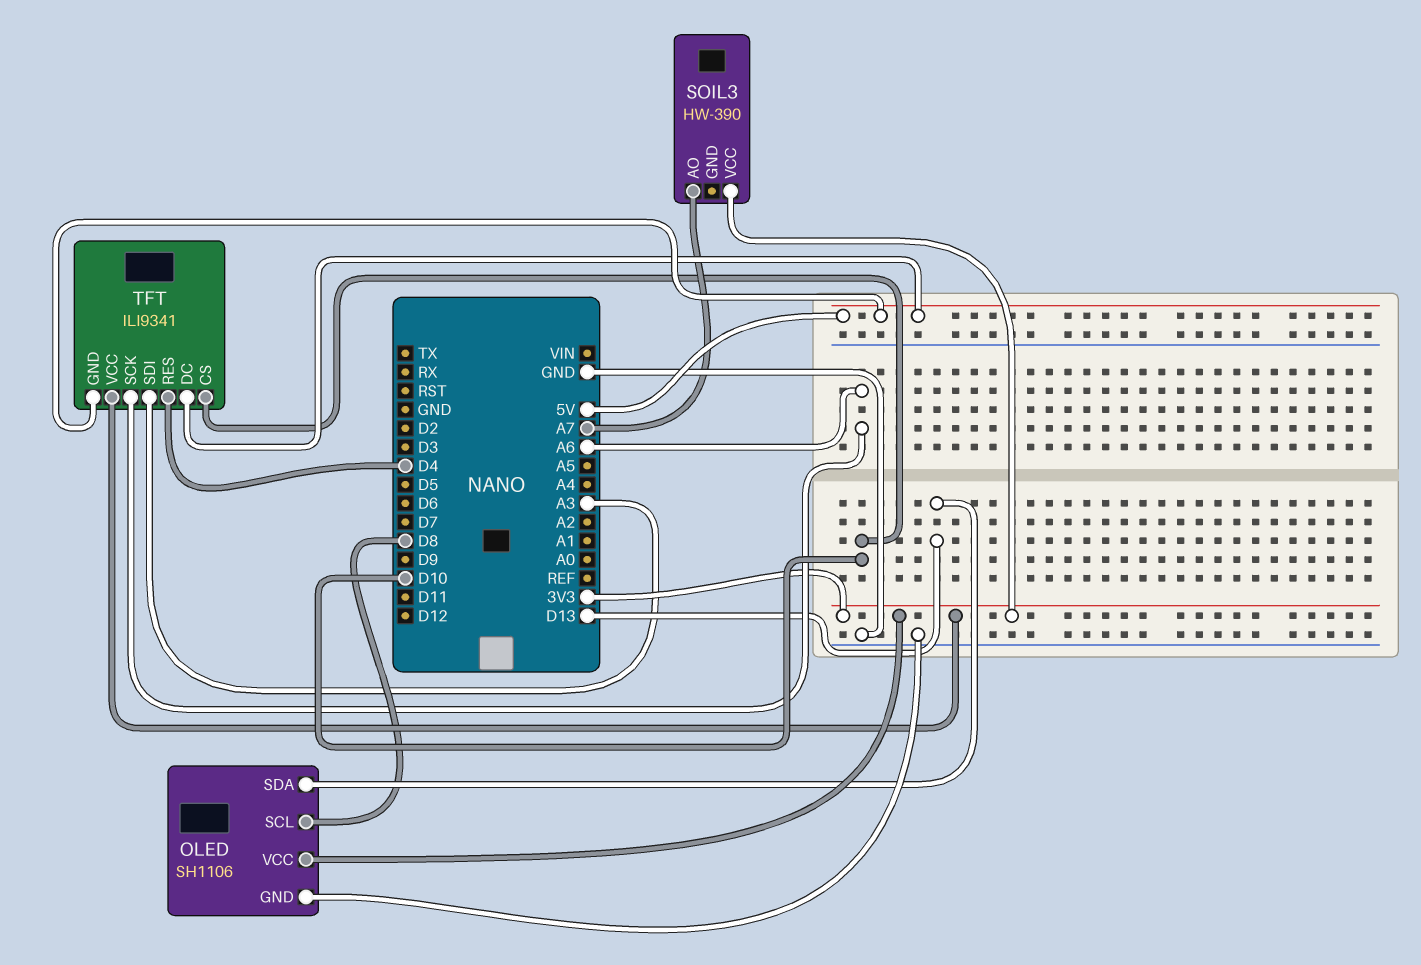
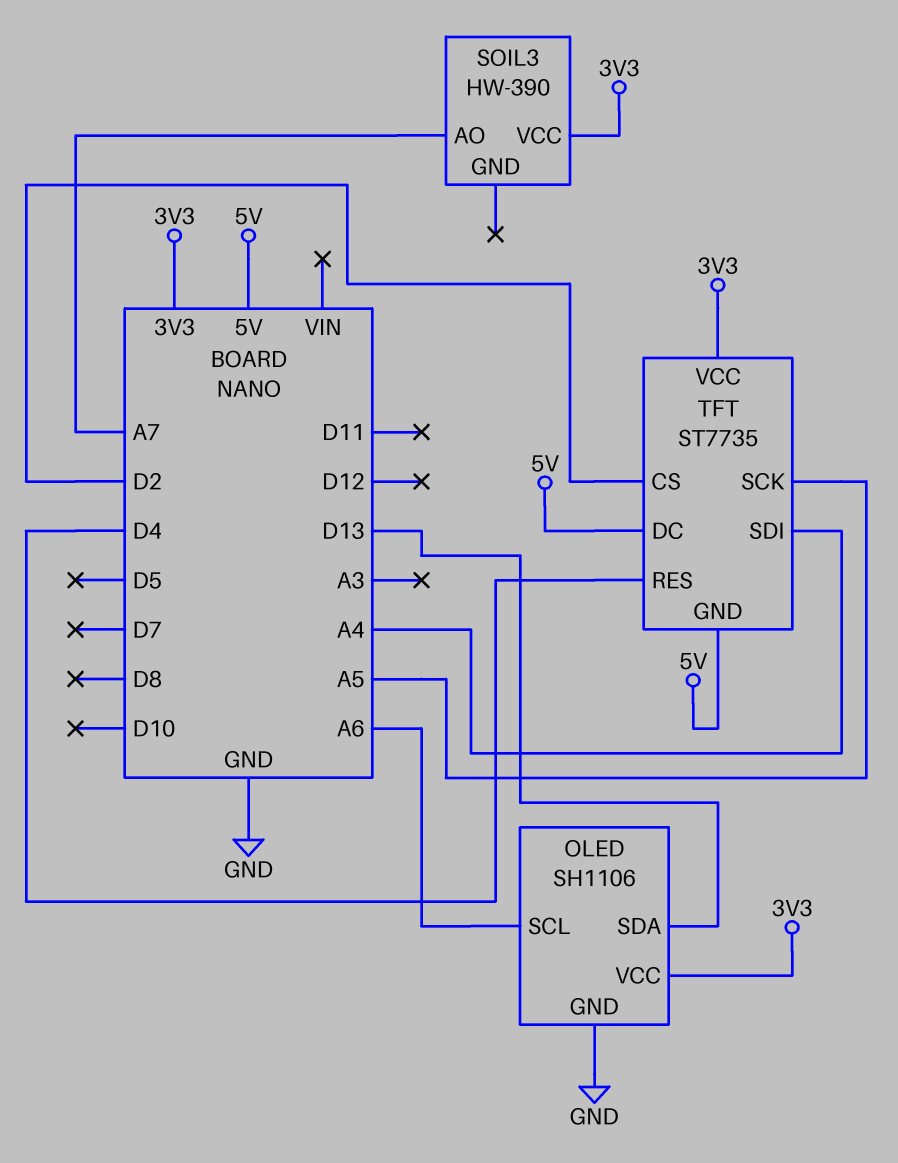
OLED pin SCL: D8 -> A6
TFT: ILI9341 -> ST7735
TFT pin CS: D10 -> D2
TFT pin SCK: A6 -> A5
TFT pin SDI: A3 -> A4

